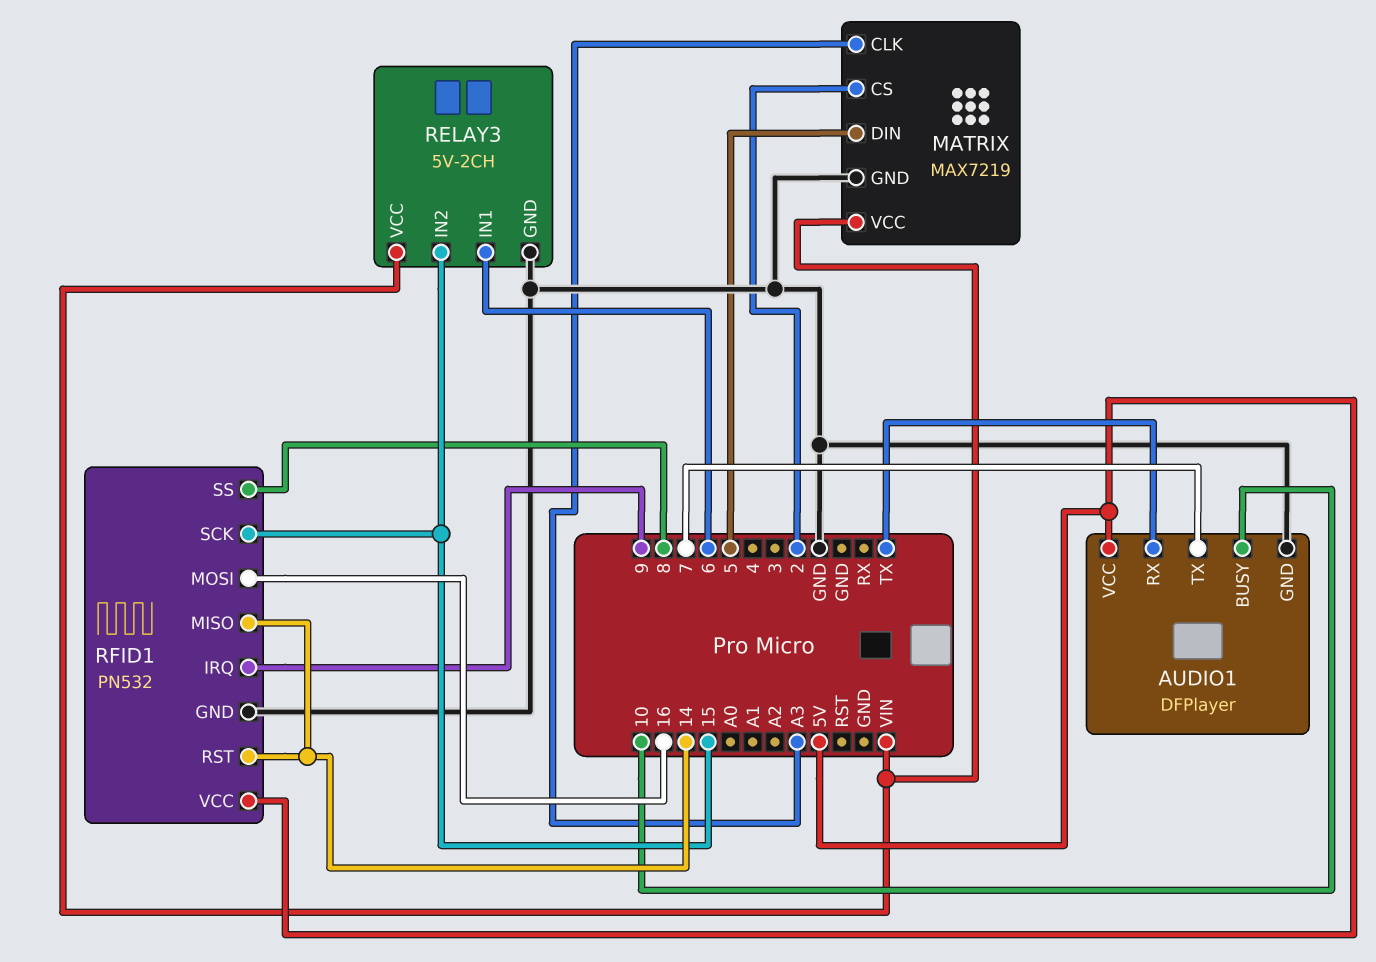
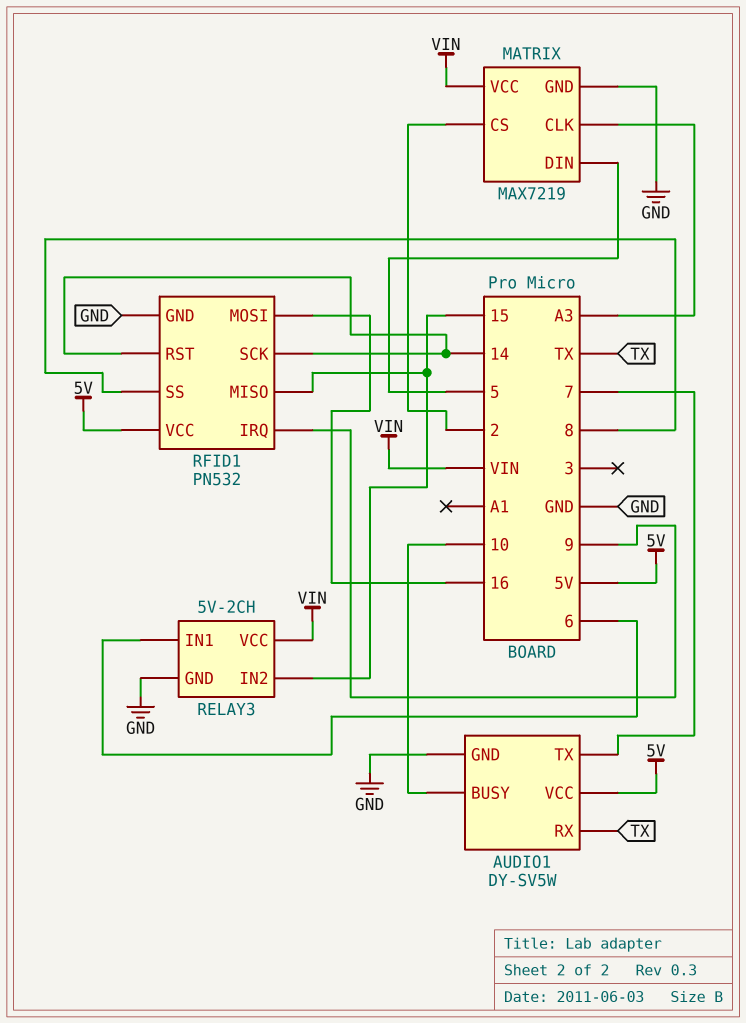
AUDIO1: DFPlayer -> DY-SV5W
RFID1 pin MISO: 14 -> 15
RFID1 pin SCK: 15 -> 14

